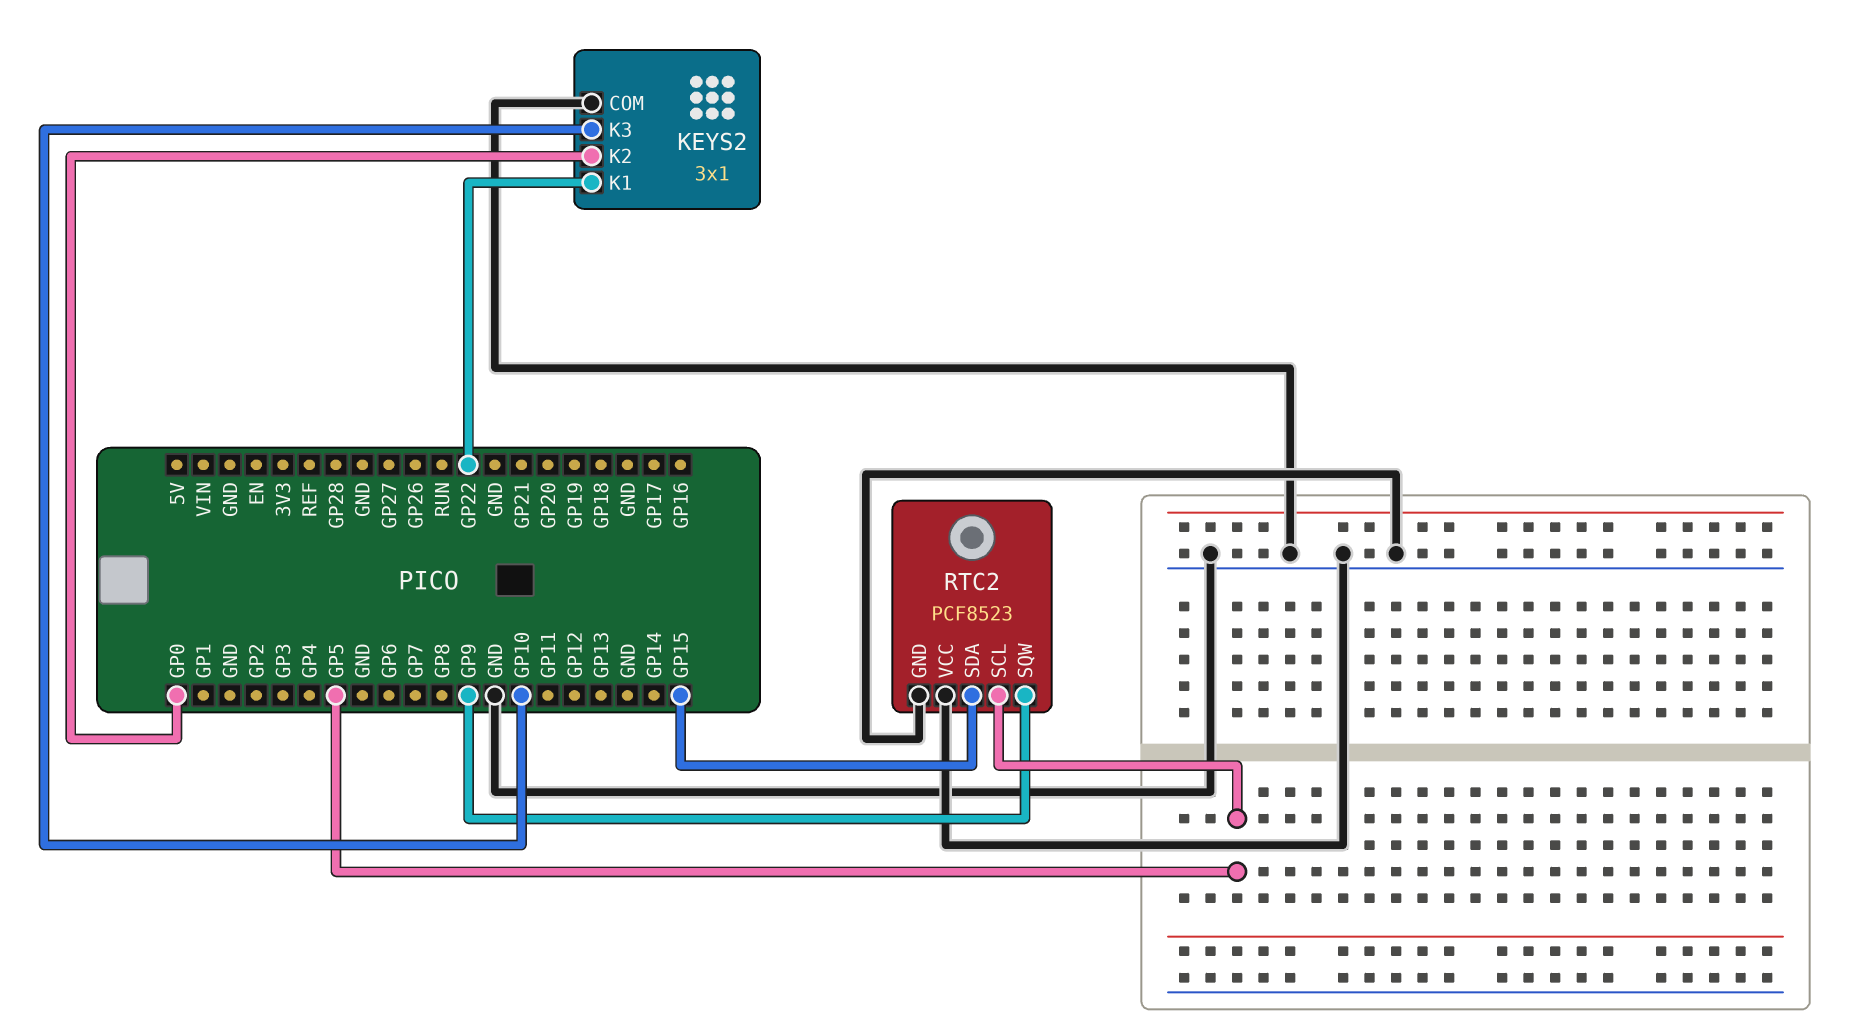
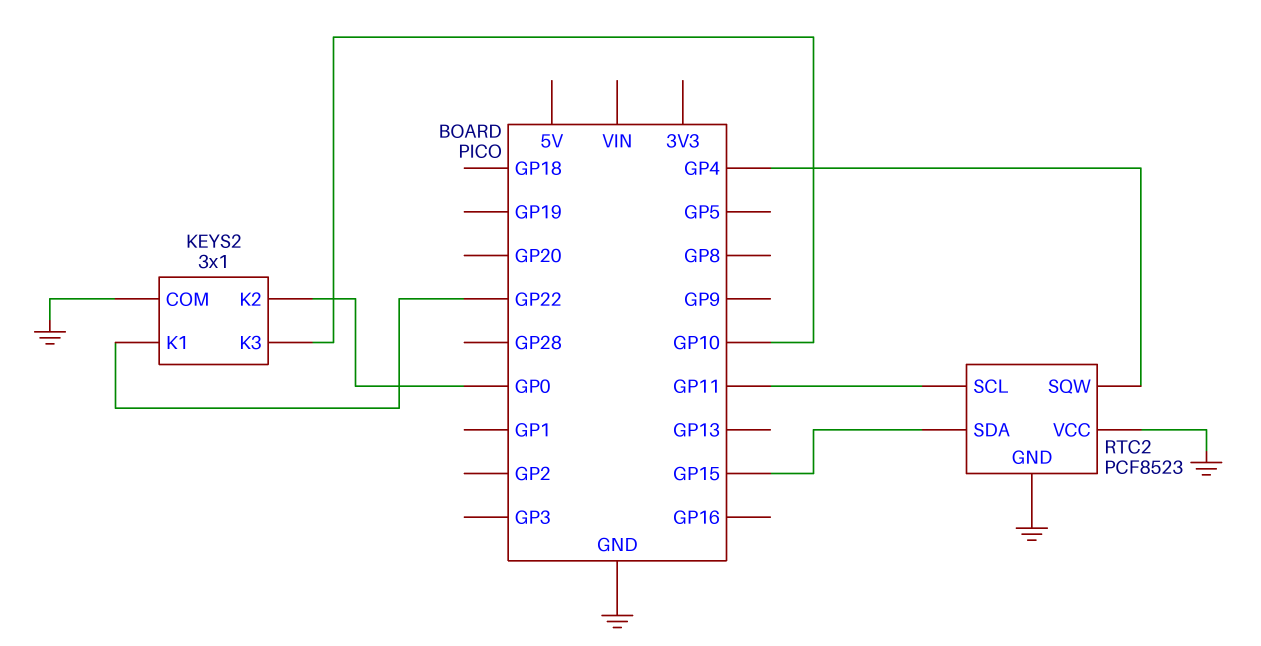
RTC2 pin SCL: GP5 -> GP11
RTC2 pin SQW: GP9 -> GP4

